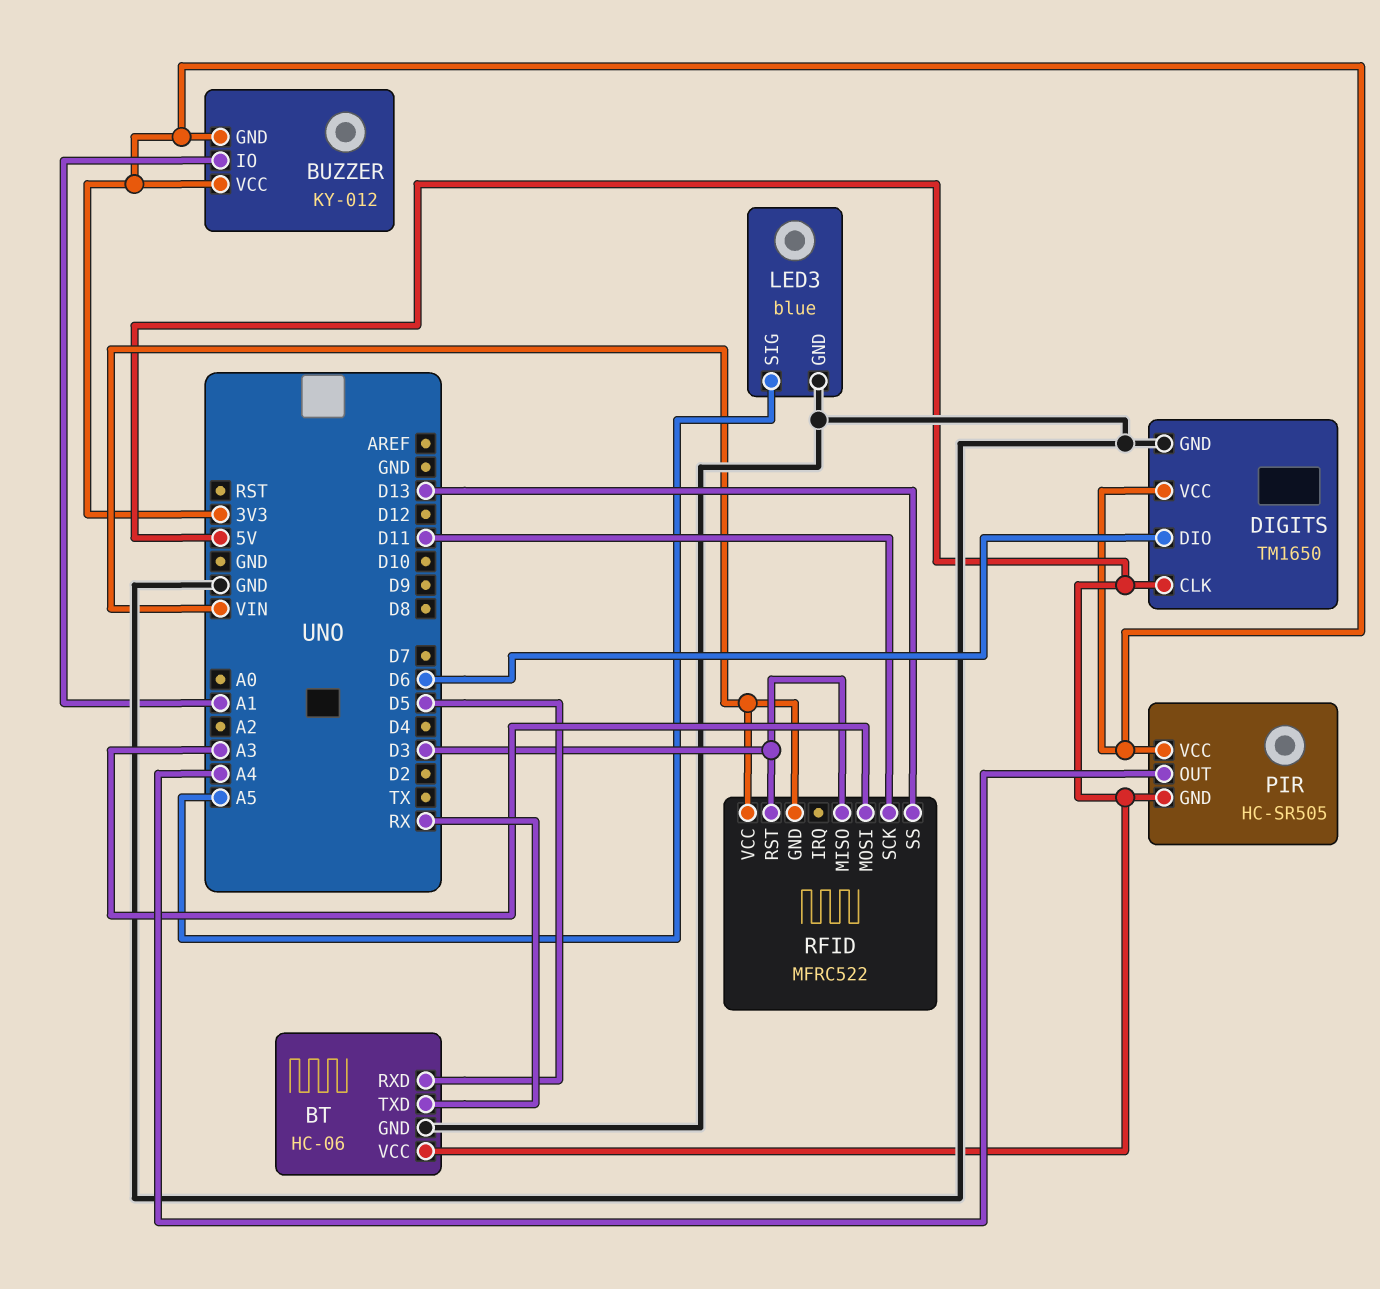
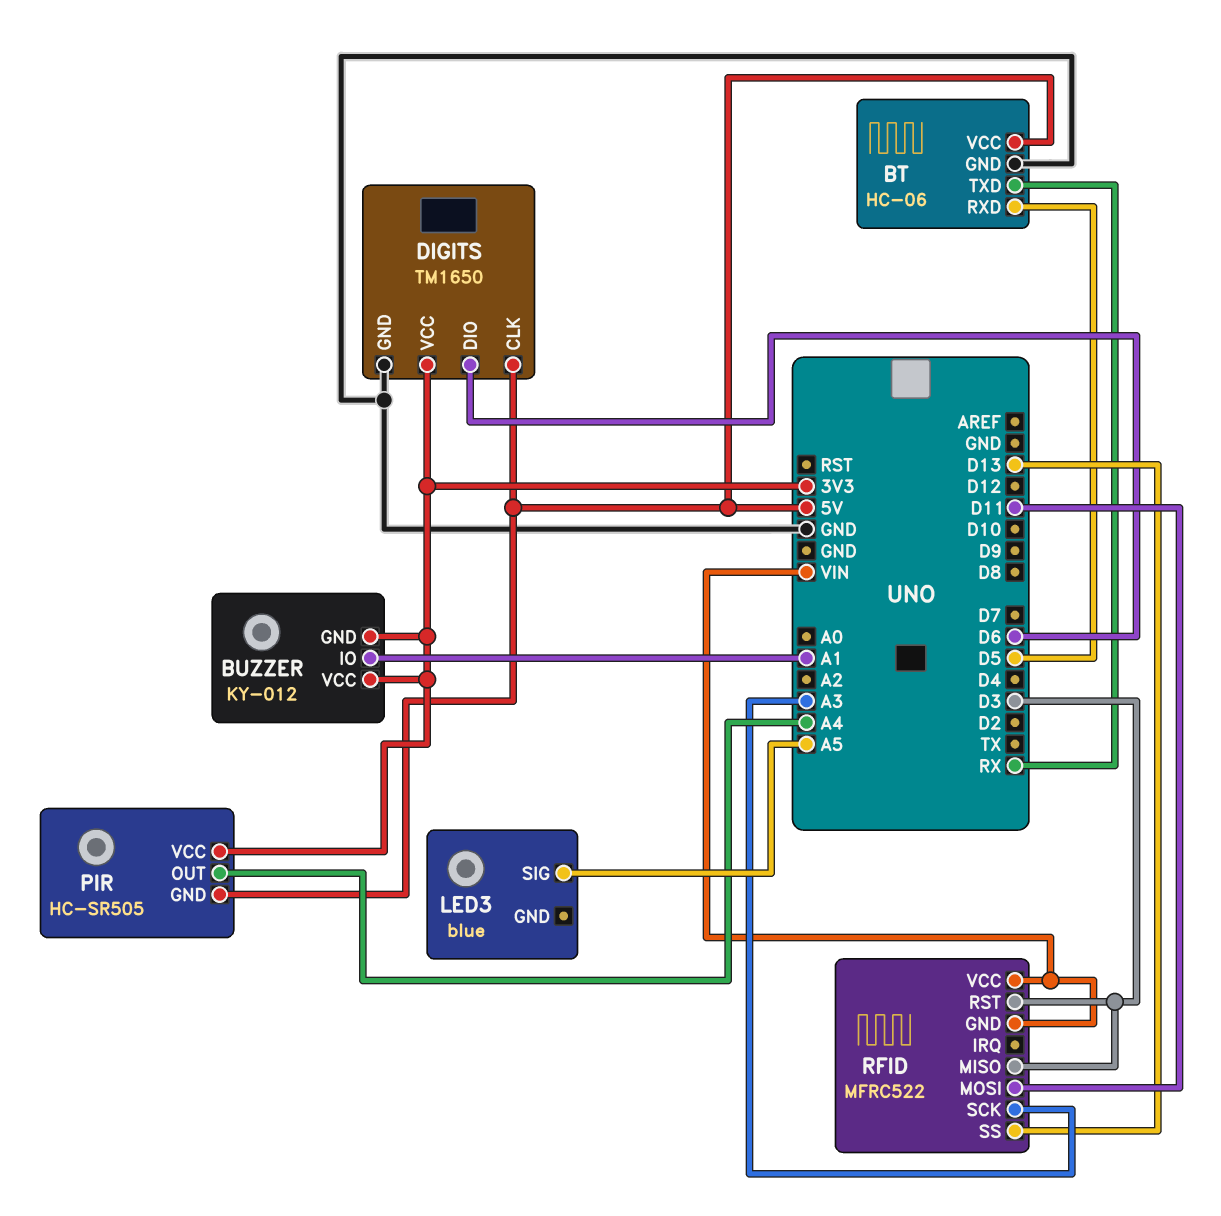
LED3 pin GND: GND -> none
RFID pin MOSI: A3 -> D11
RFID pin SCK: D11 -> A3

